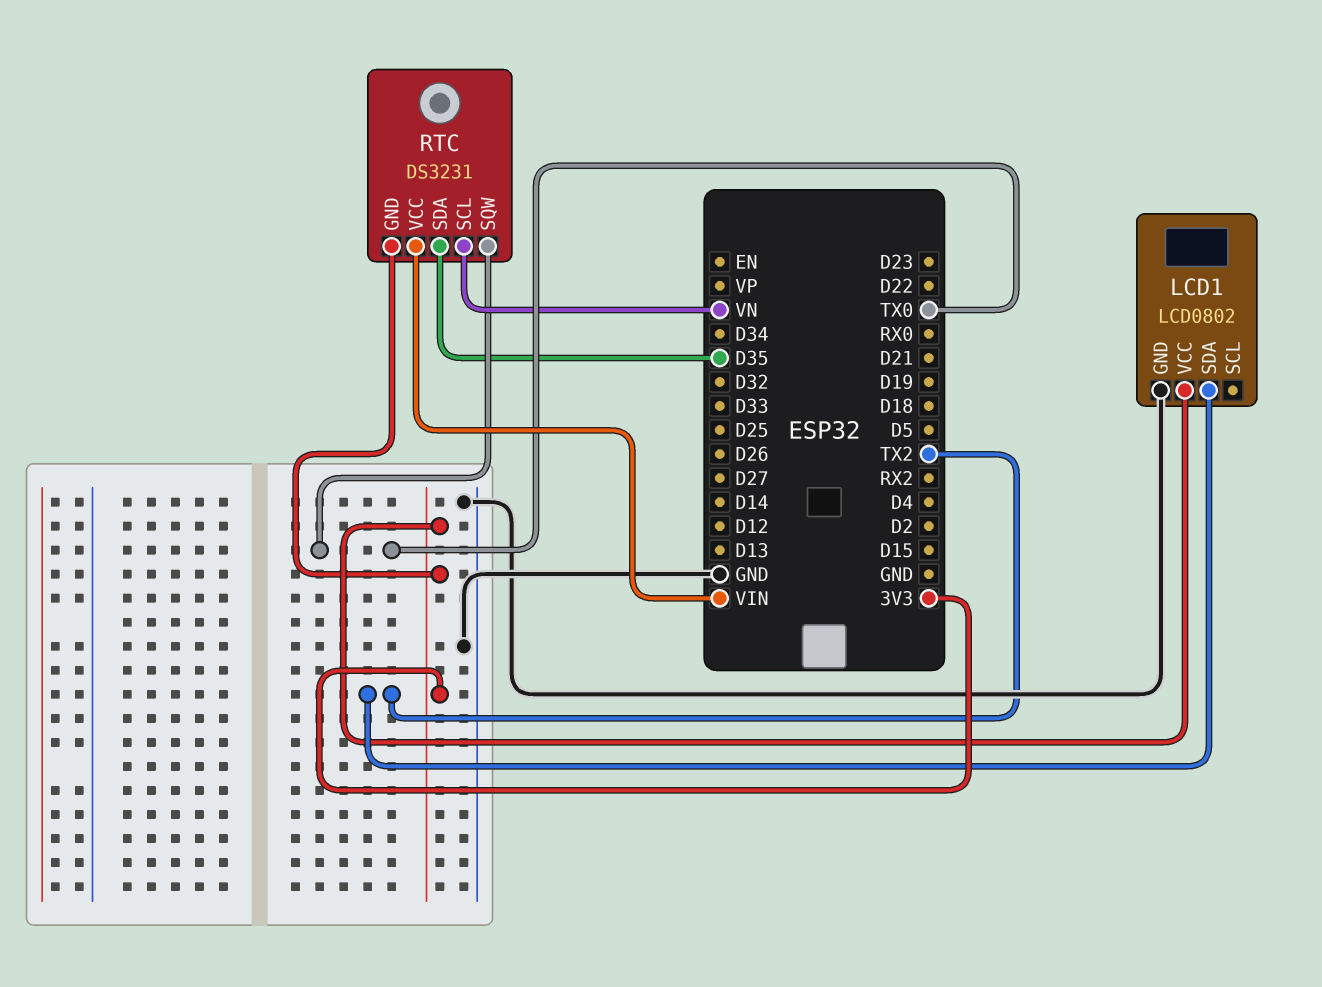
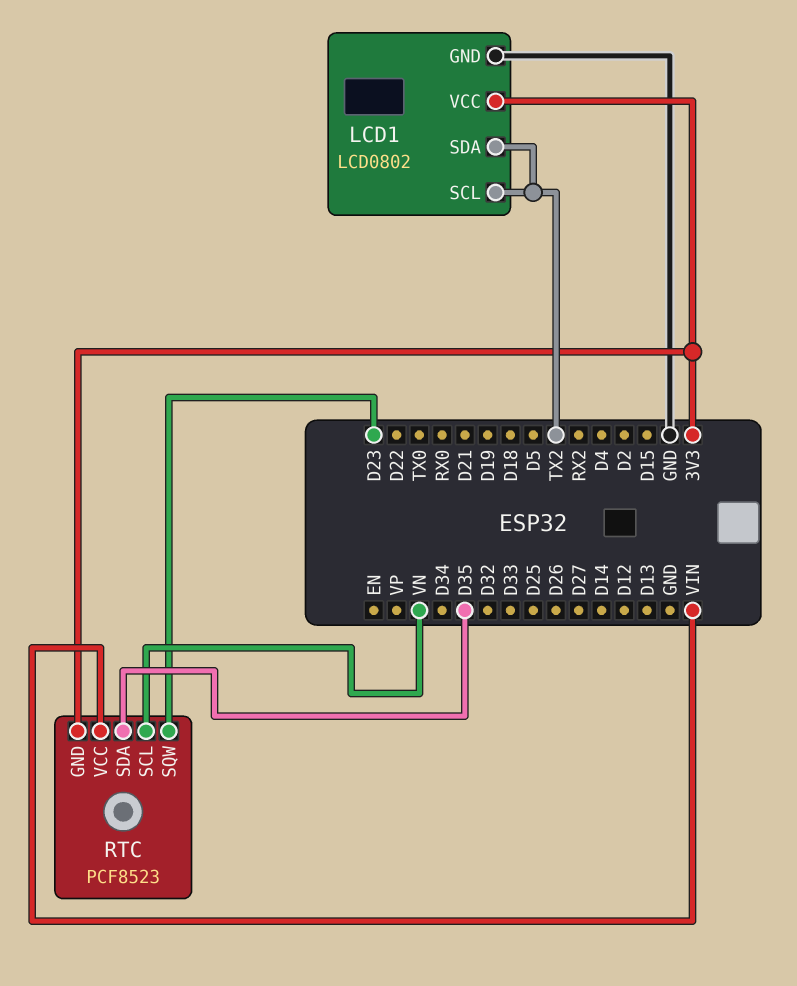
LCD1 pin SCL: none -> TX2
RTC: DS3231 -> PCF8523
RTC pin SQW: TX0 -> D23

